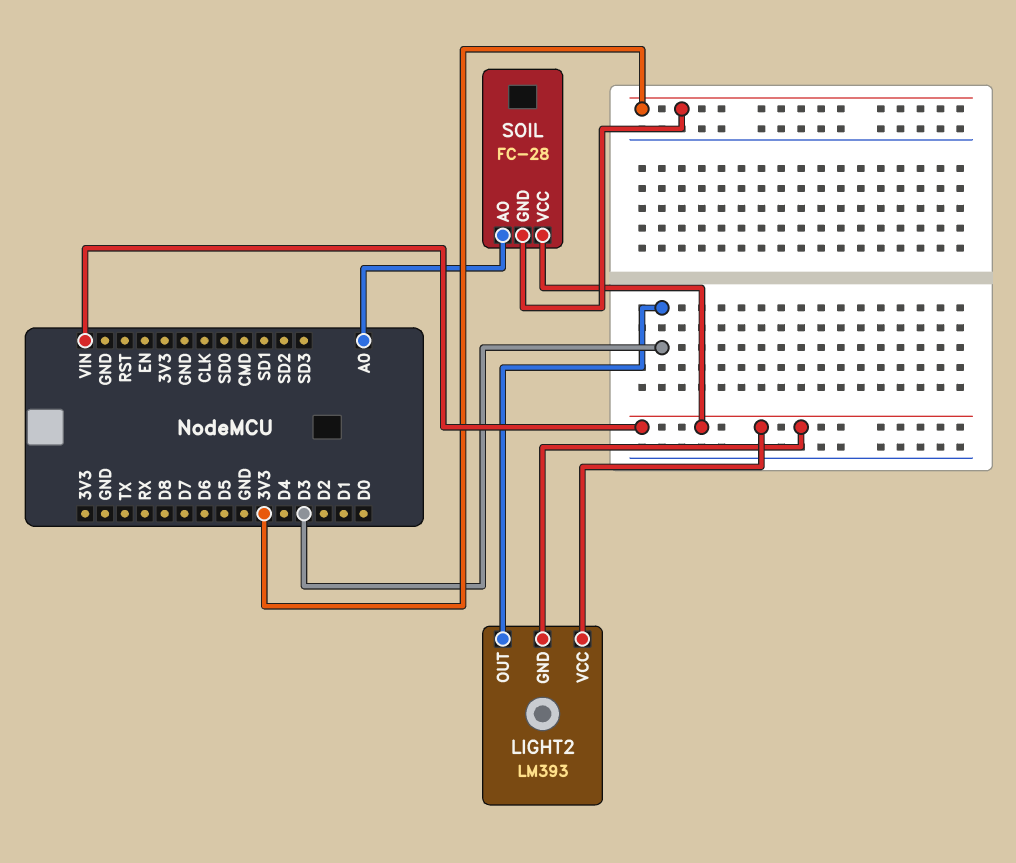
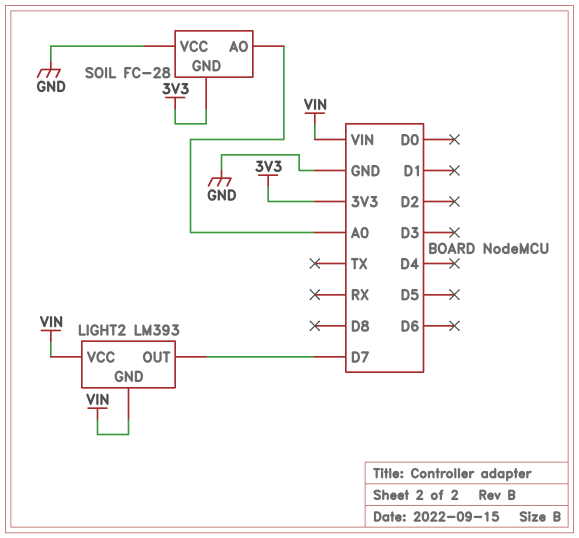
LIGHT2 pin OUT: D3 -> D7
SOIL pin VCC: VIN -> GND

